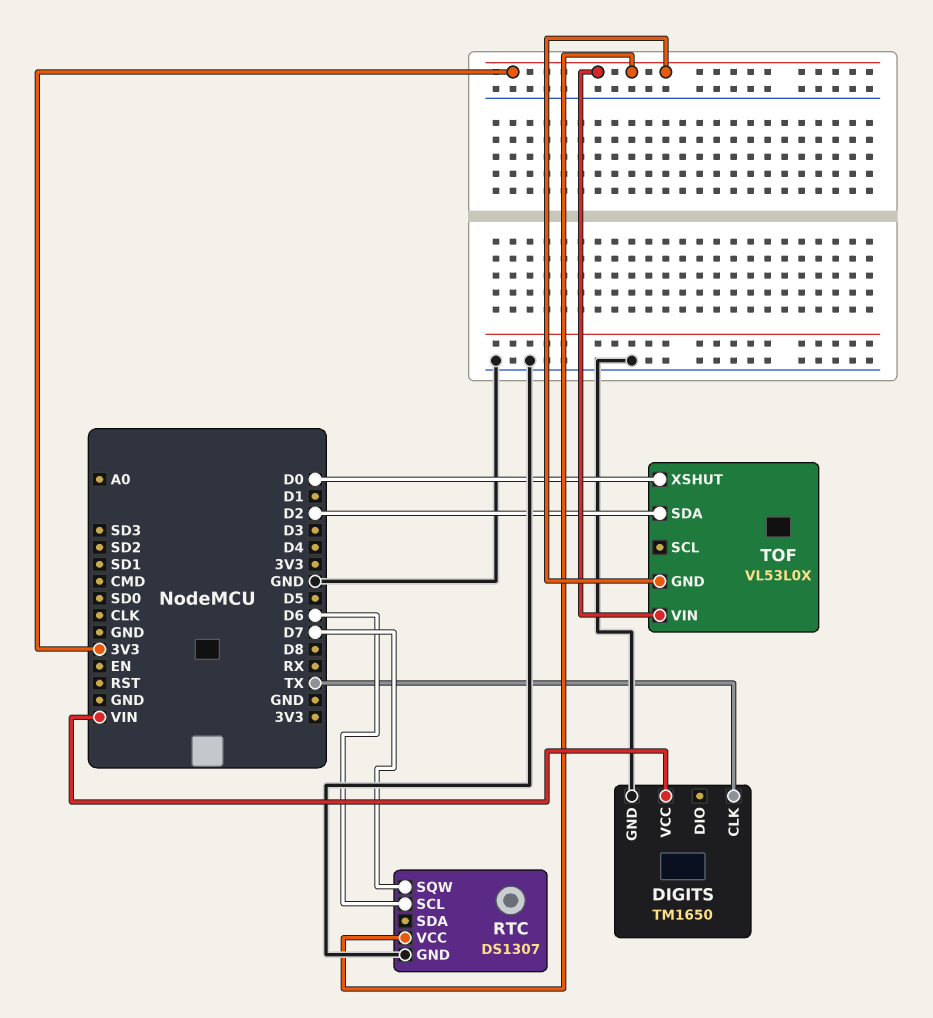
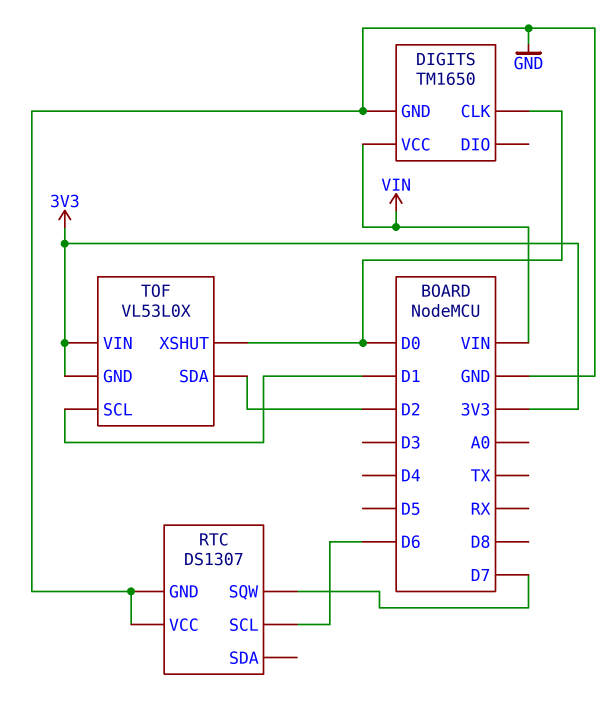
DIGITS pin CLK: TX -> D0
RTC pin VCC: 3V3 -> GND
TOF pin SCL: none -> D1

